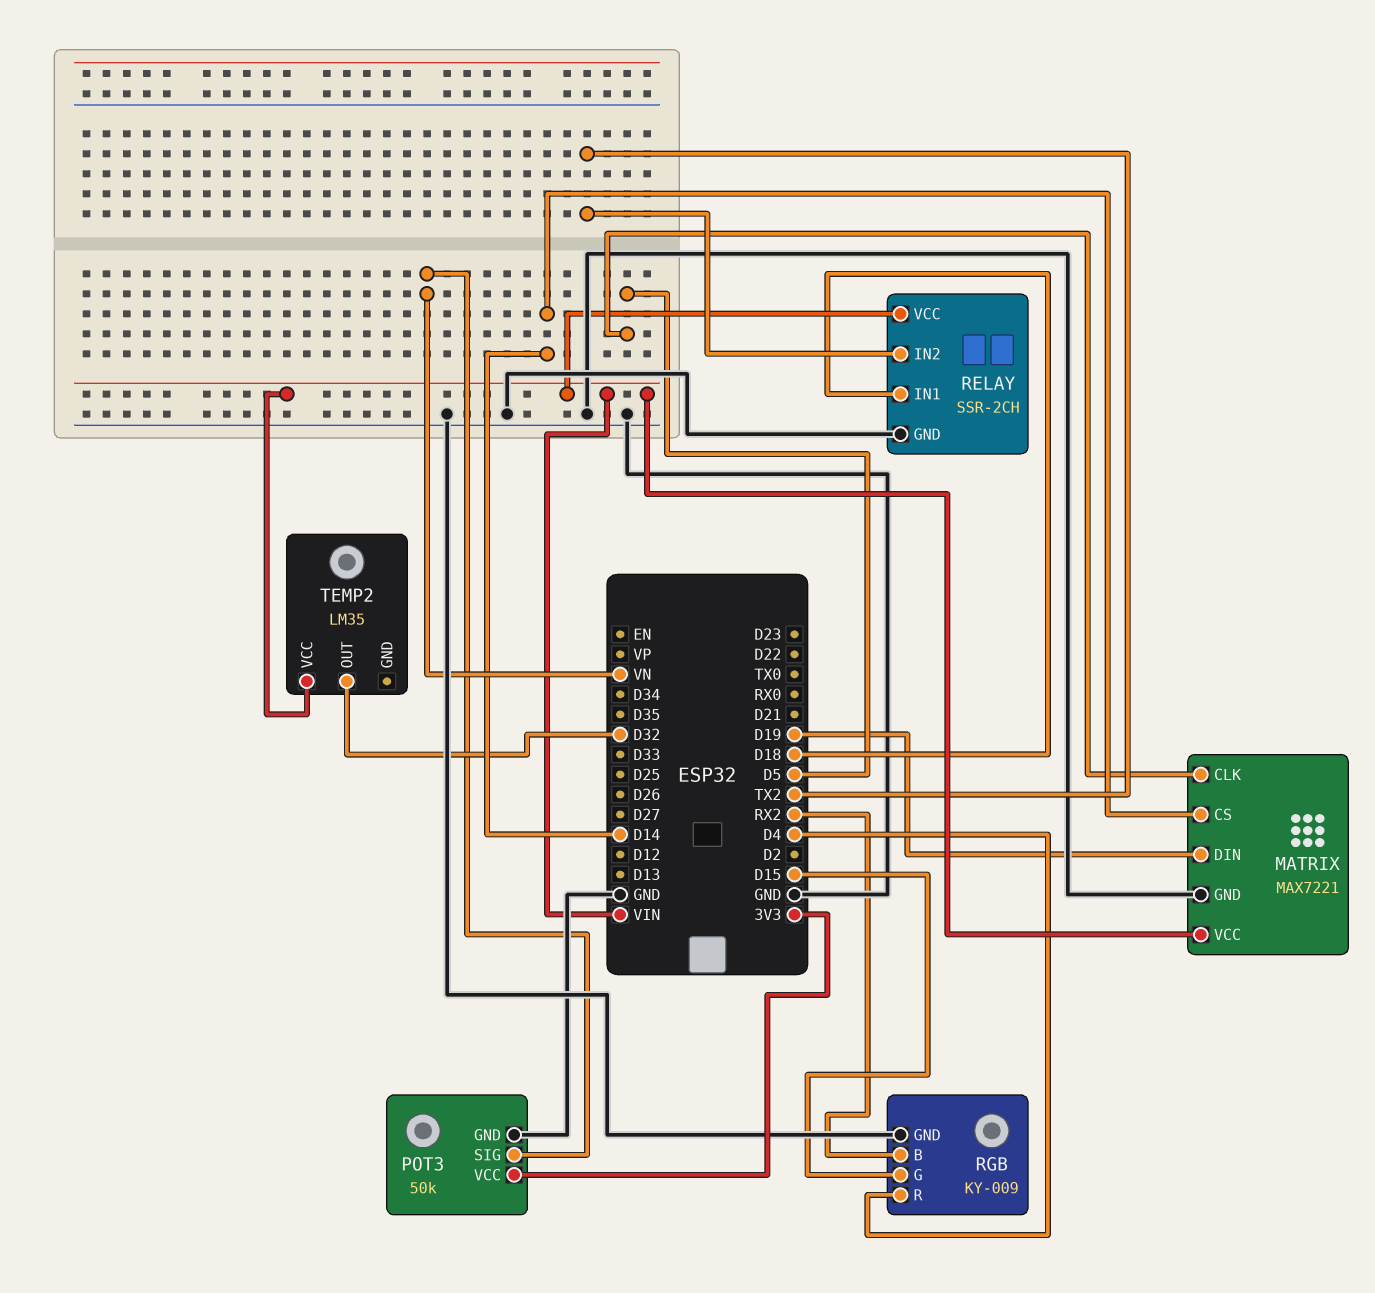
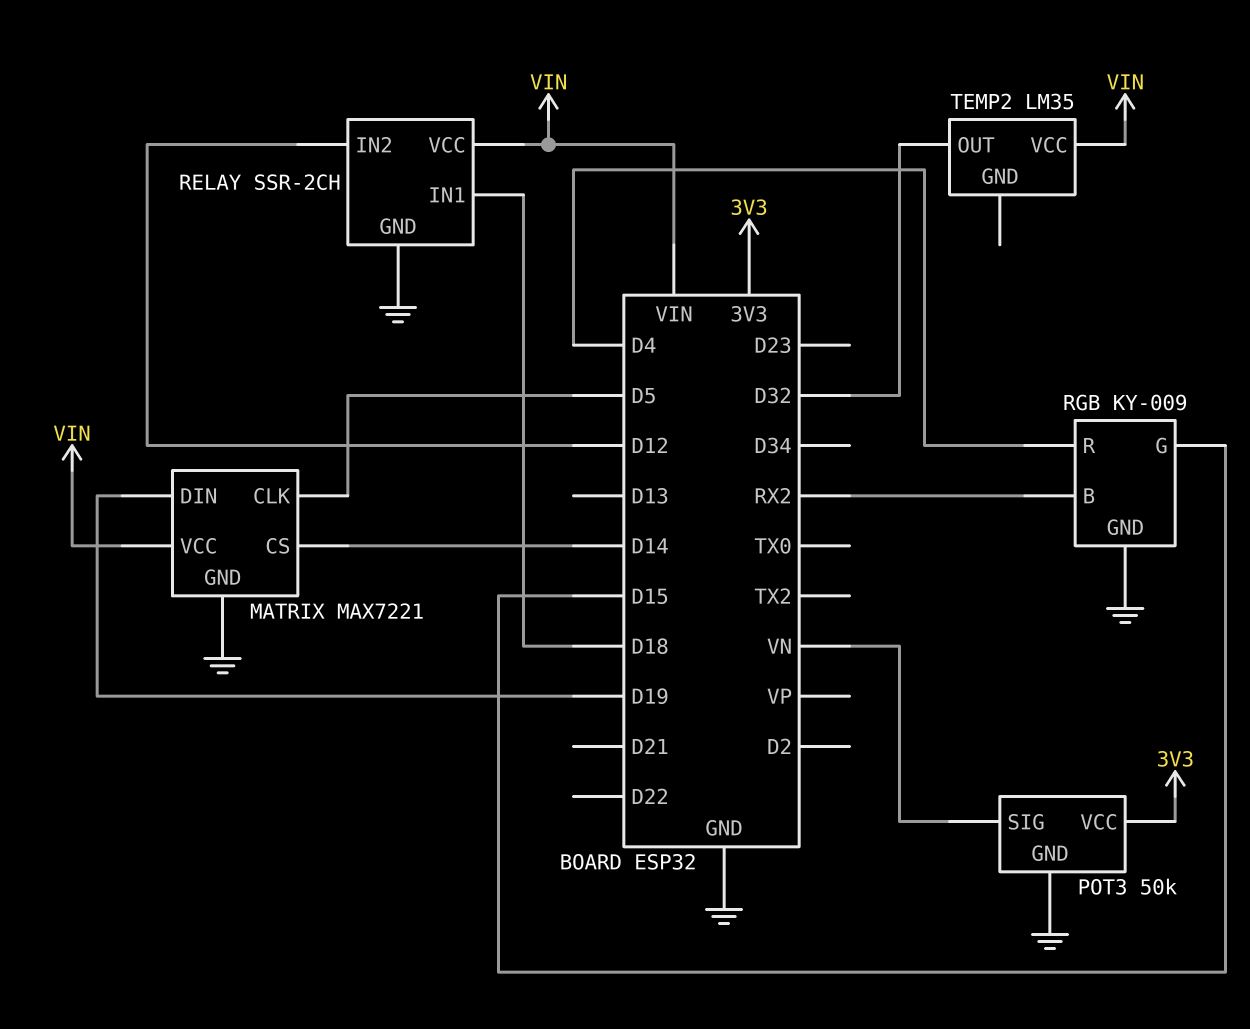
RELAY pin IN2: TX2 -> D12

